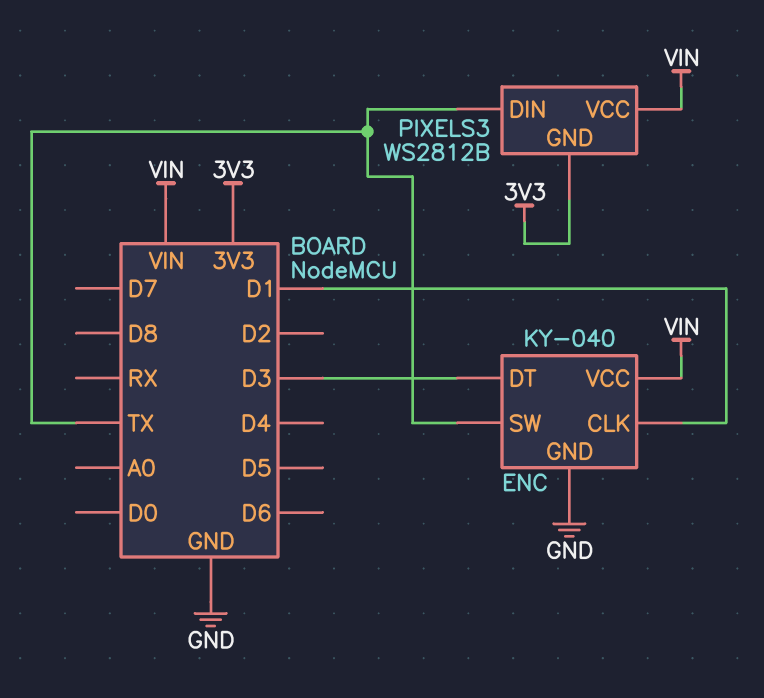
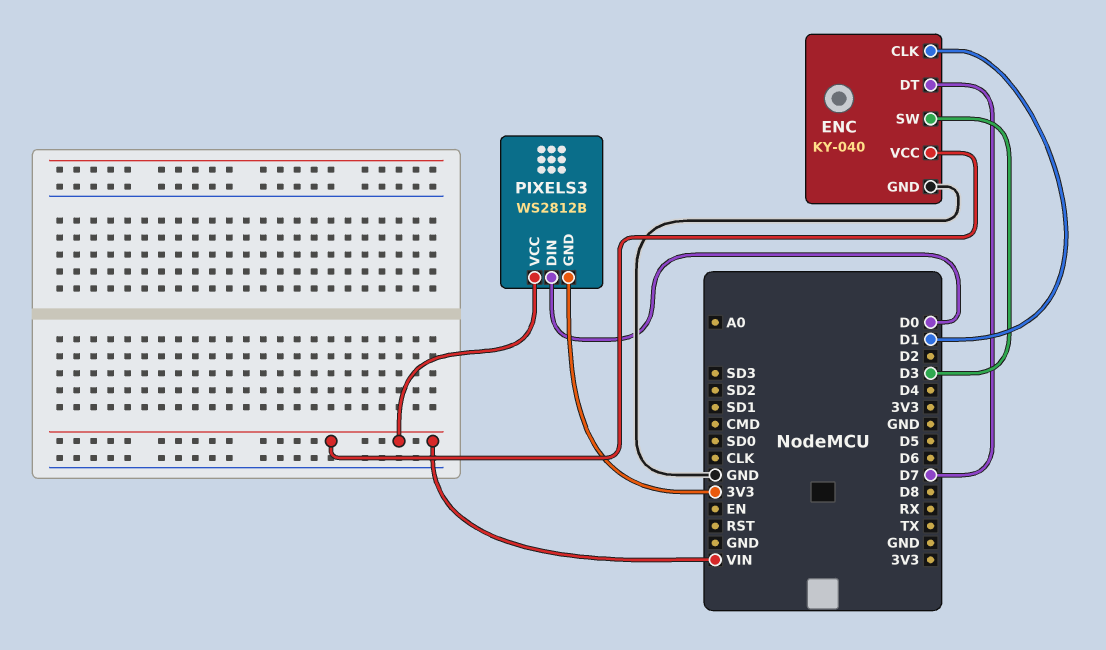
ENC pin DT: D3 -> D7
ENC pin SW: TX -> D3
PIXELS3 pin DIN: TX -> D0

